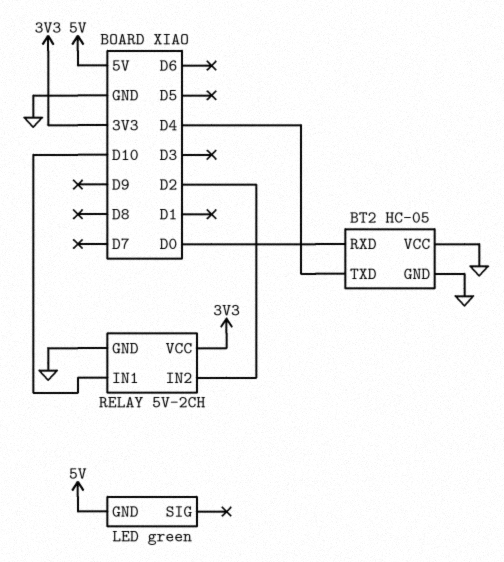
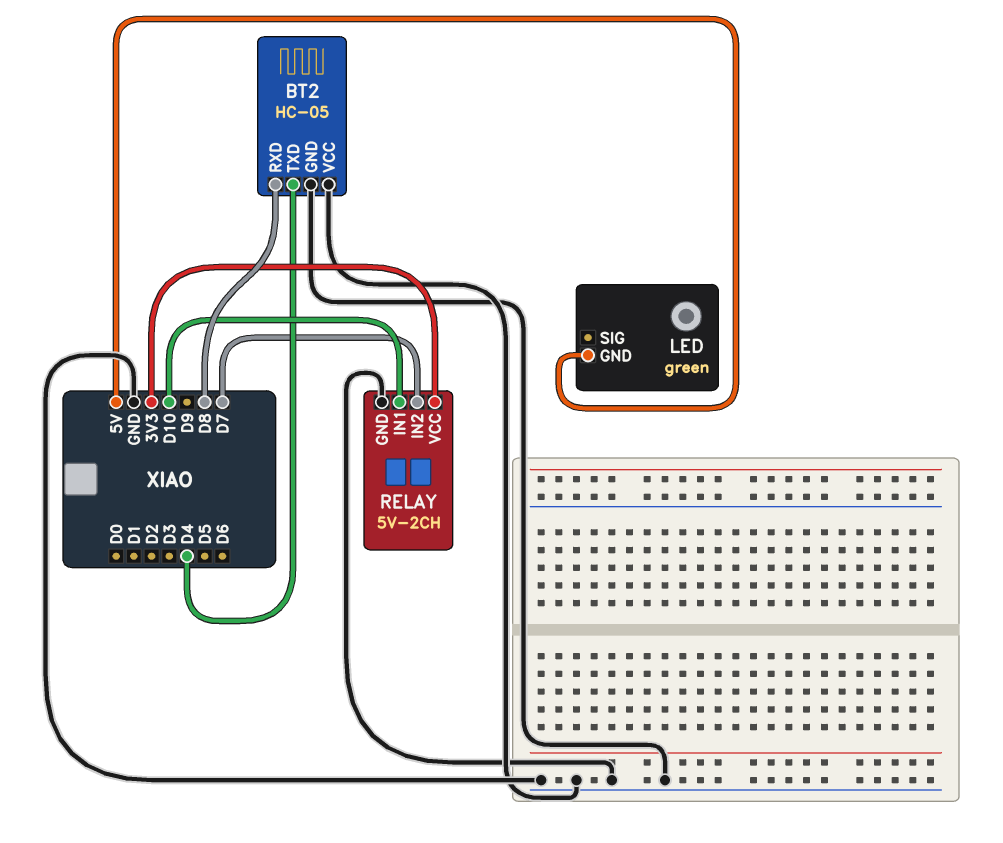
BT2 pin RXD: D0 -> D8
RELAY pin IN2: D2 -> D7

